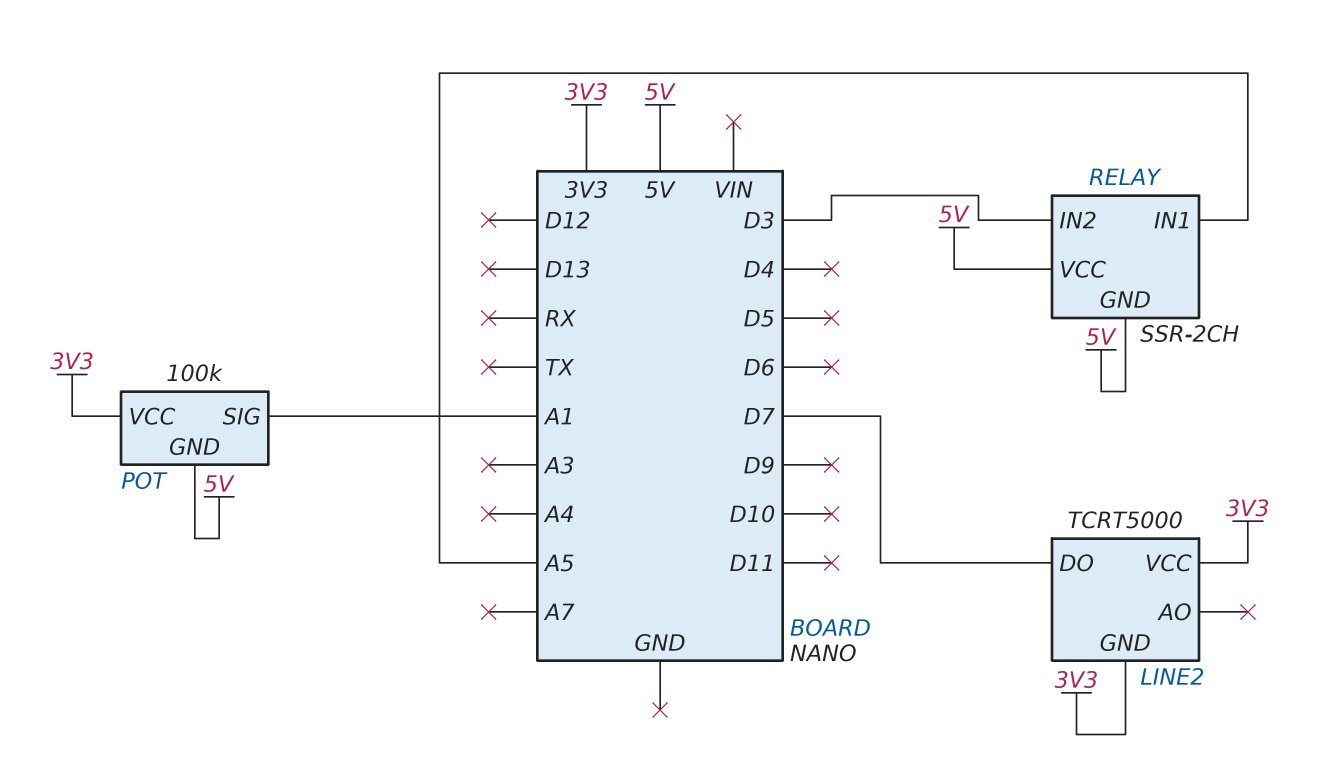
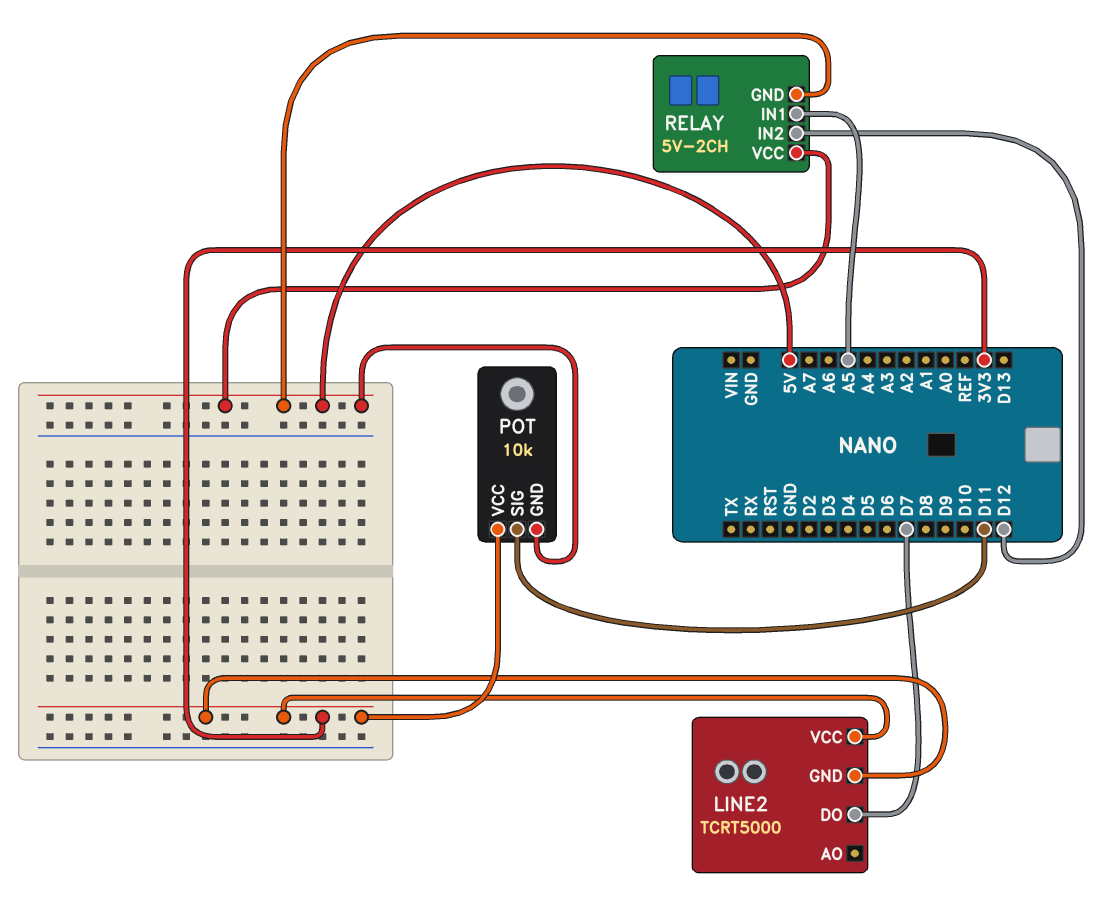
POT: 100k -> 10k
POT pin SIG: A1 -> D11
RELAY: SSR-2CH -> 5V-2CH
RELAY pin IN2: D3 -> D12

